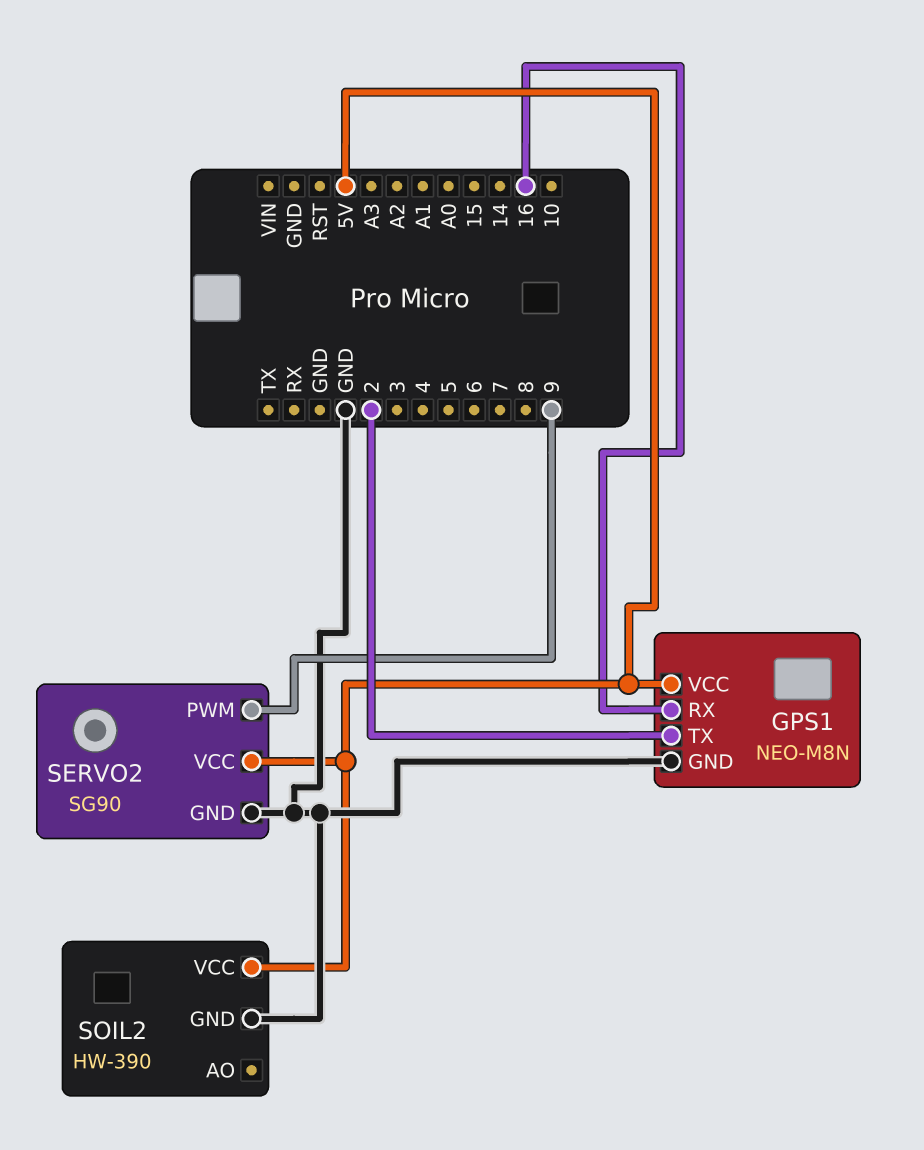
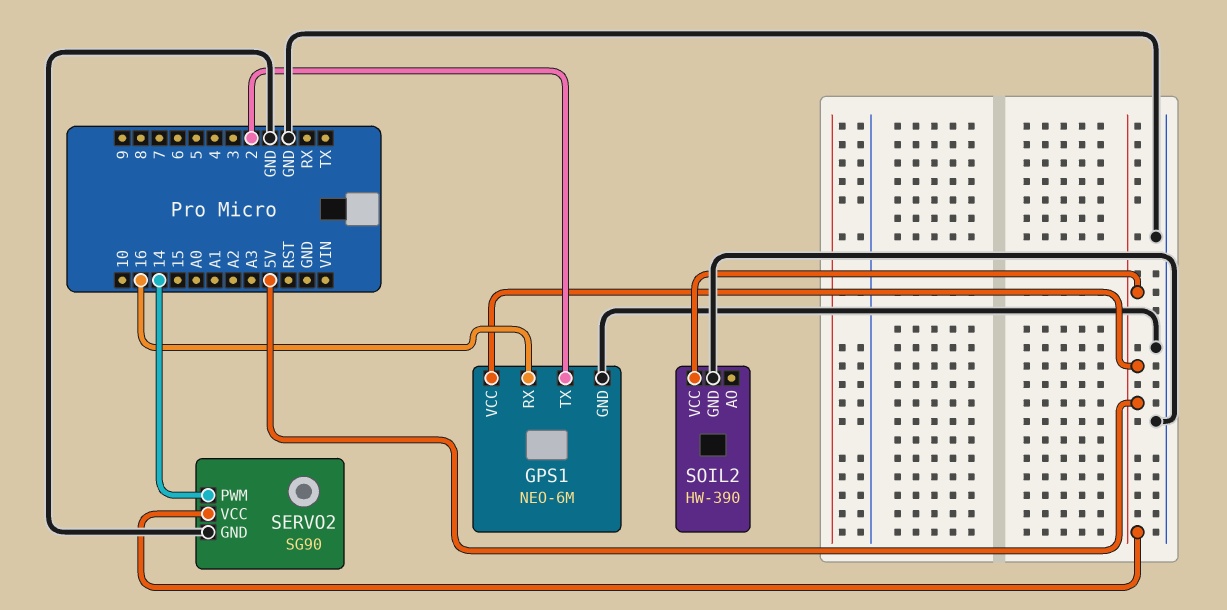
GPS1: NEO-M8N -> NEO-6M
SERVO2 pin PWM: 9 -> 14

